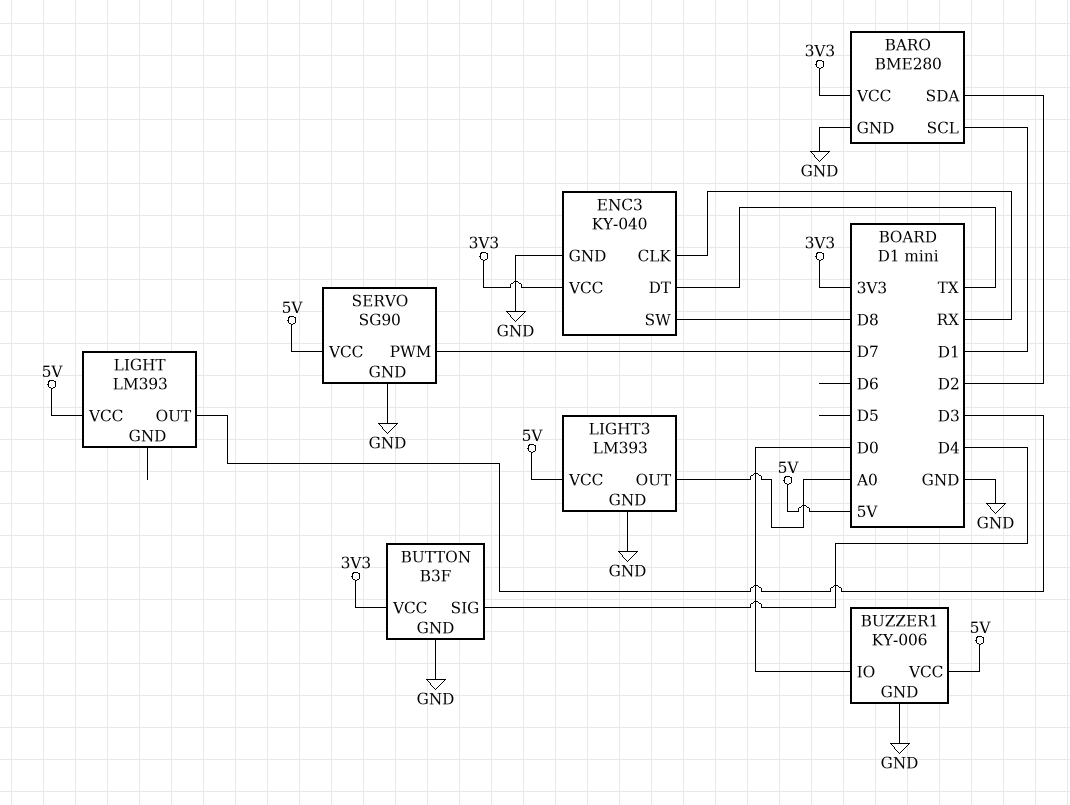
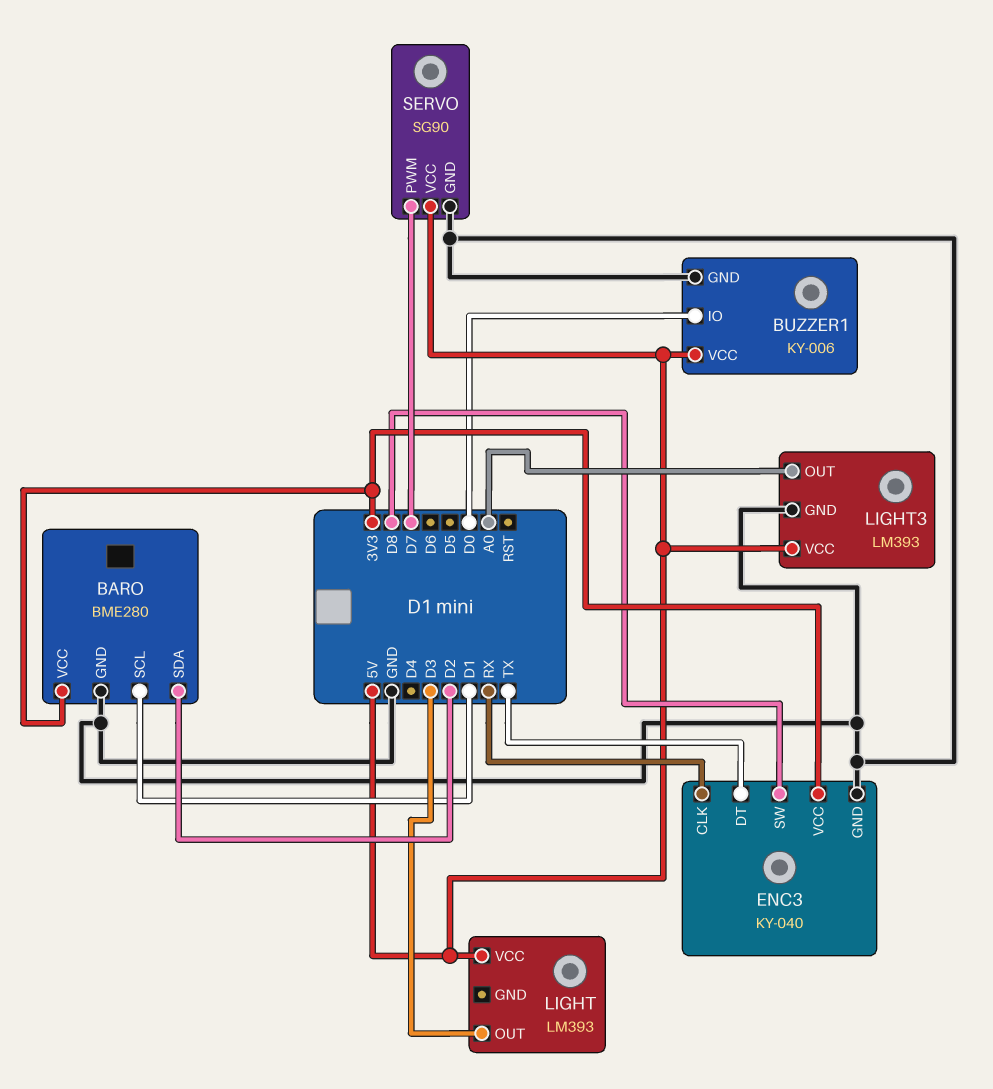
BUTTON: B3F -> none
BUTTON pin GND: GND -> none
BUTTON pin SIG: D4 -> none
BUTTON pin VCC: 3V3 -> none

